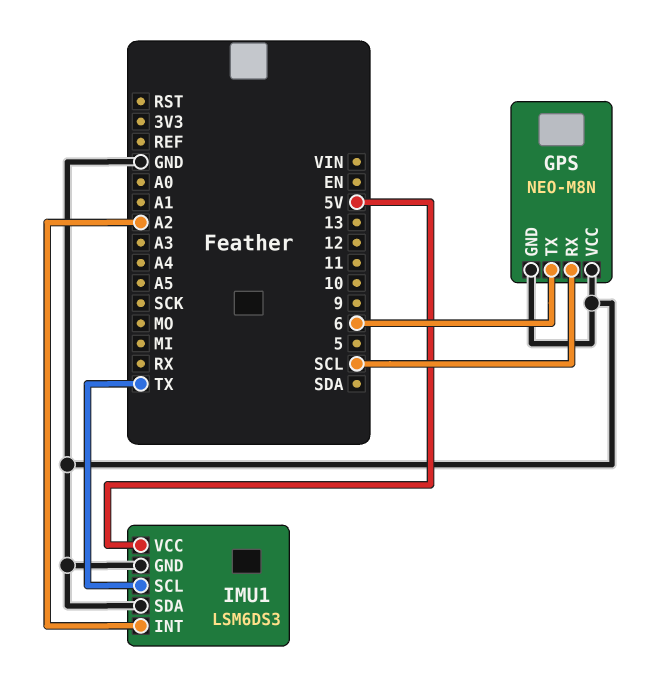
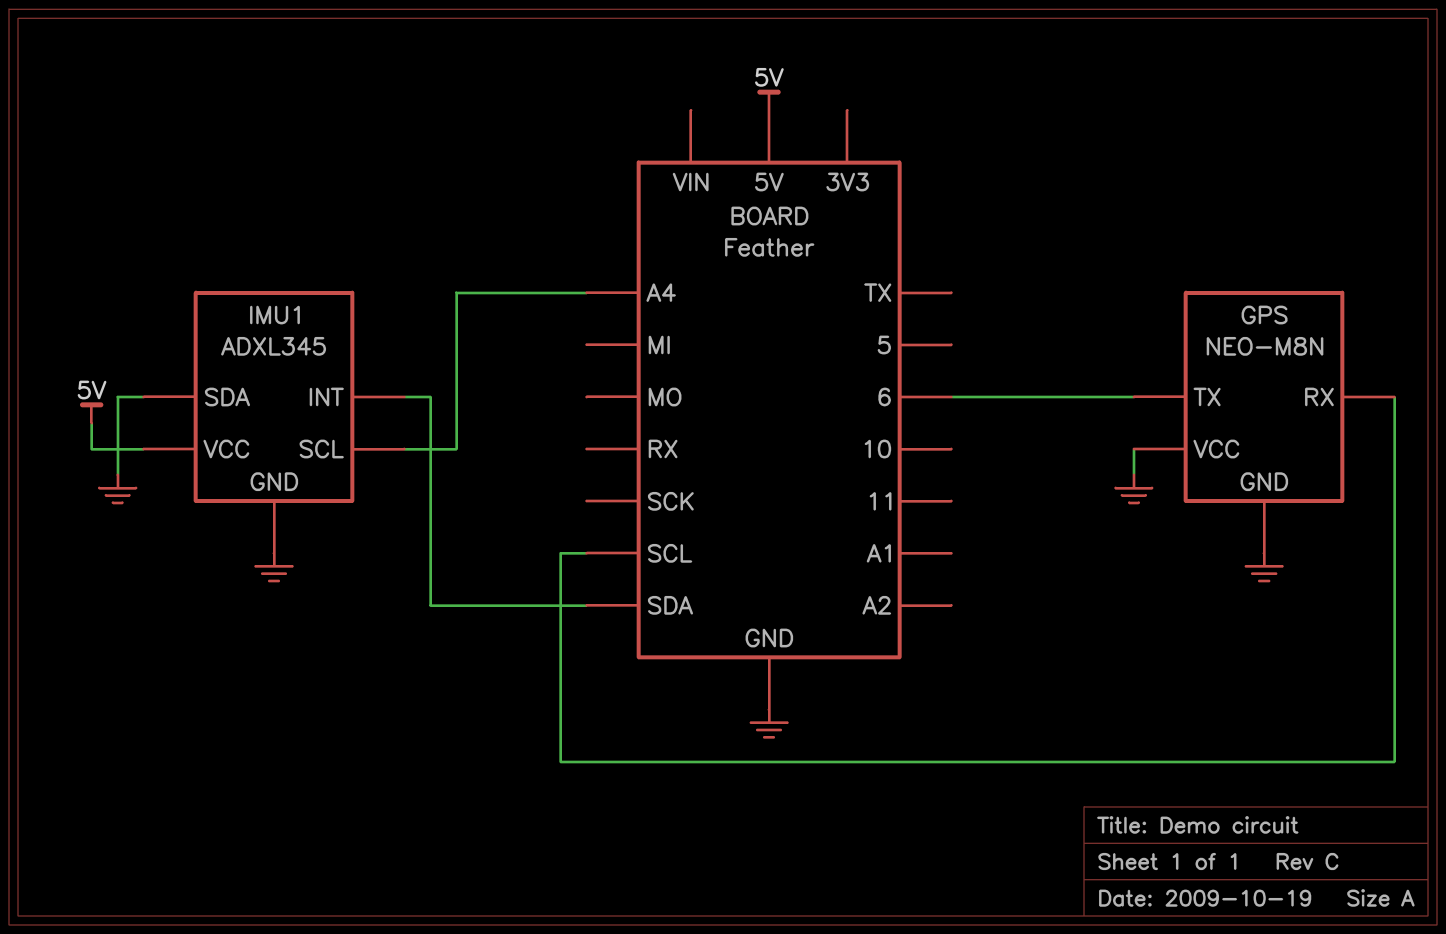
IMU1: LSM6DS3 -> ADXL345
IMU1 pin INT: A2 -> SDA
IMU1 pin SCL: TX -> A4

